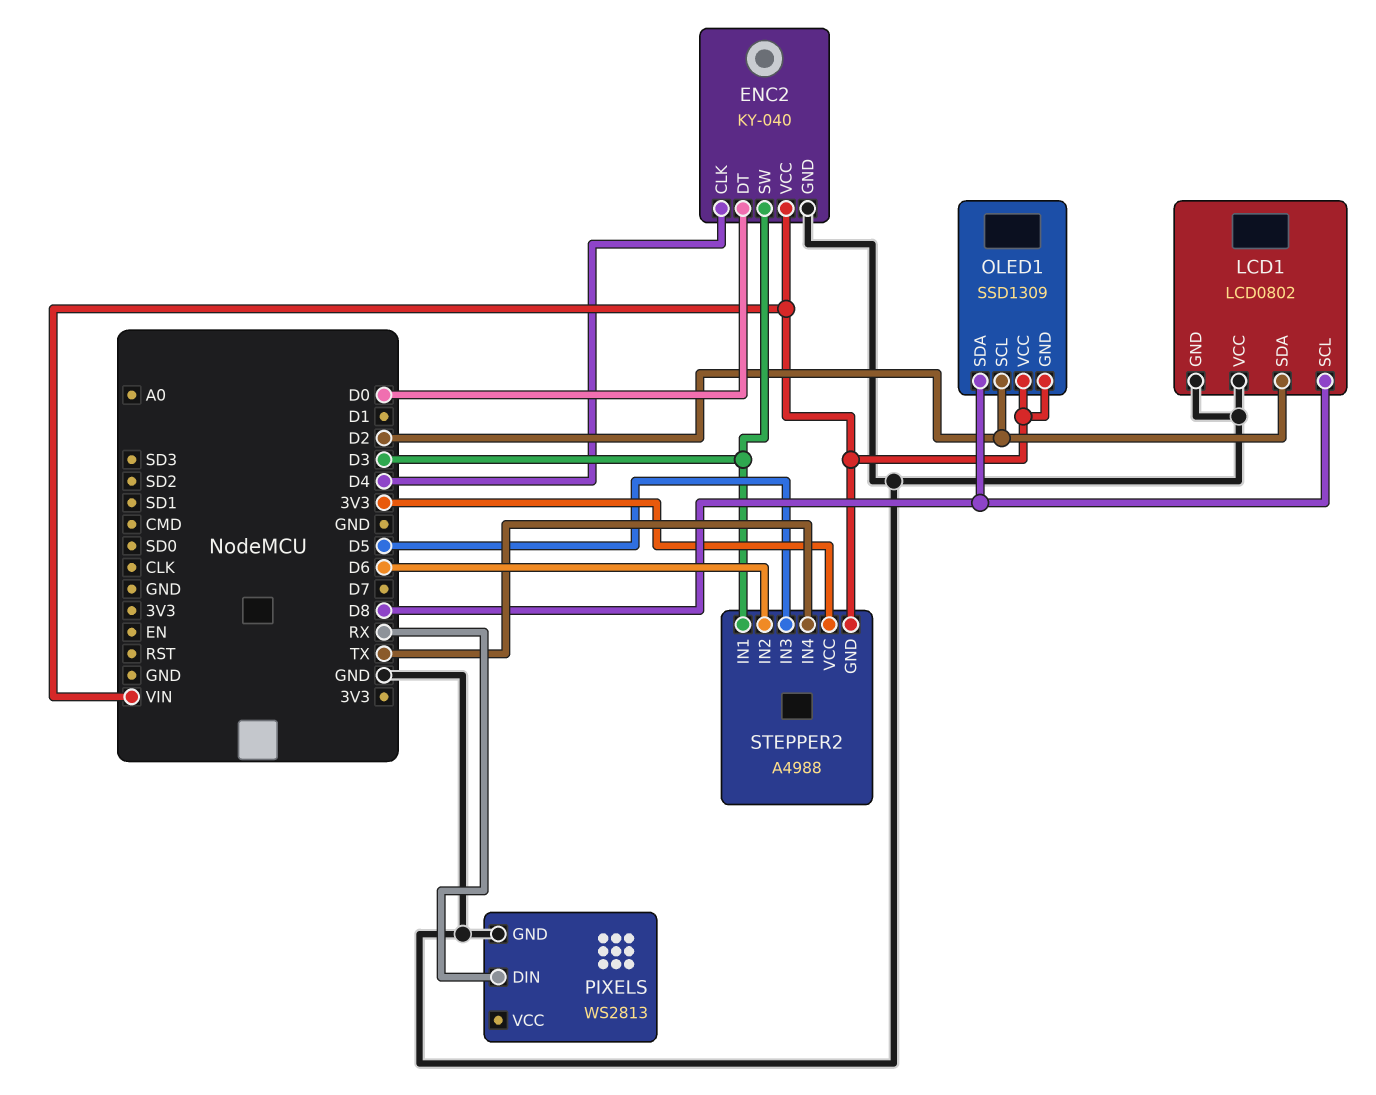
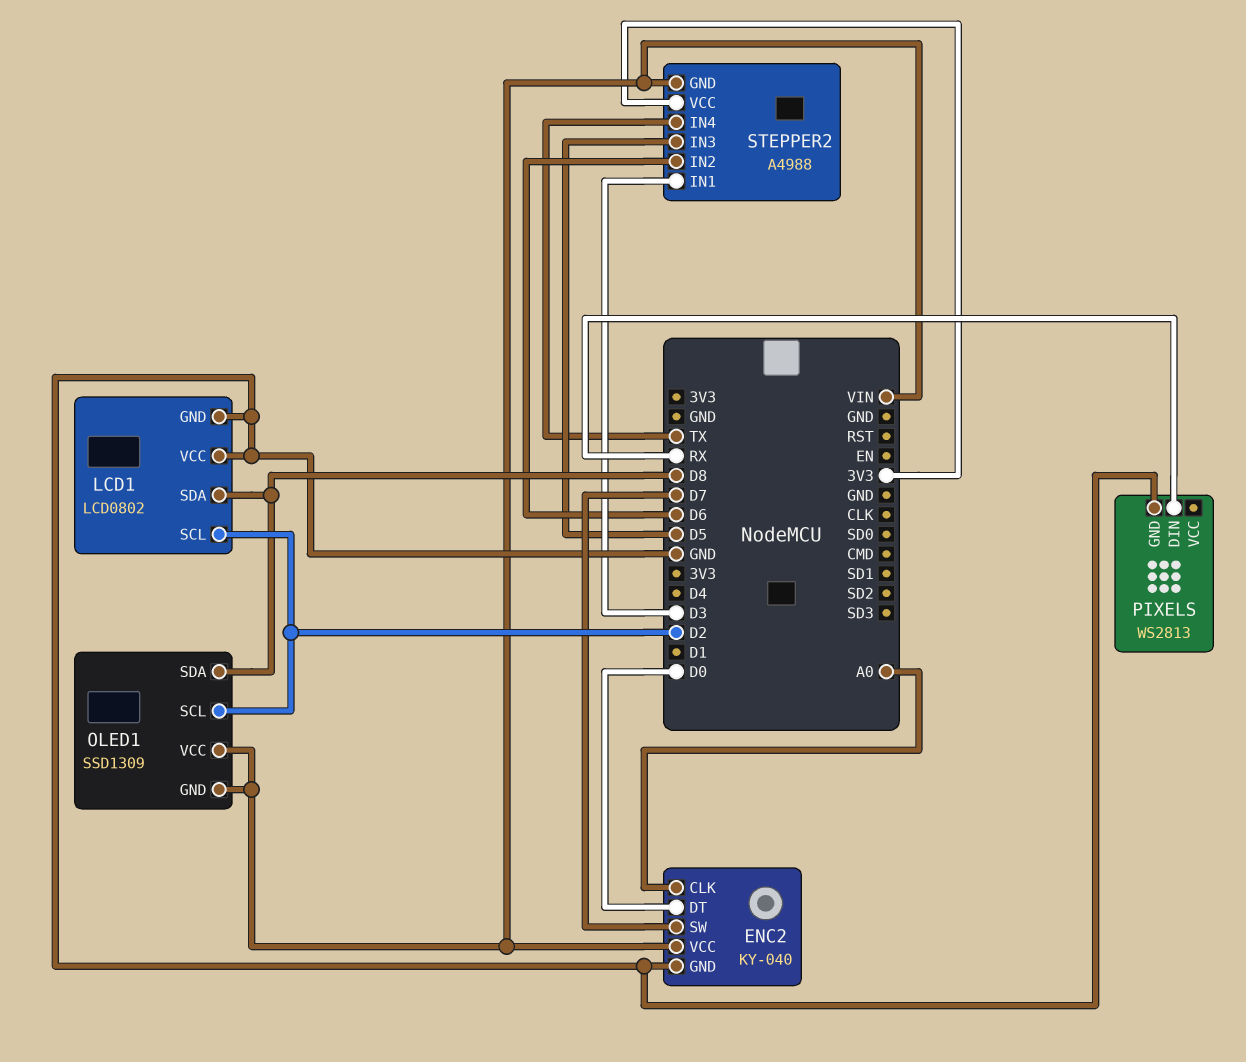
ENC2 pin CLK: D4 -> A0
ENC2 pin SW: D3 -> D7
LCD1 pin SCL: D8 -> D2
LCD1 pin SDA: D2 -> D8

